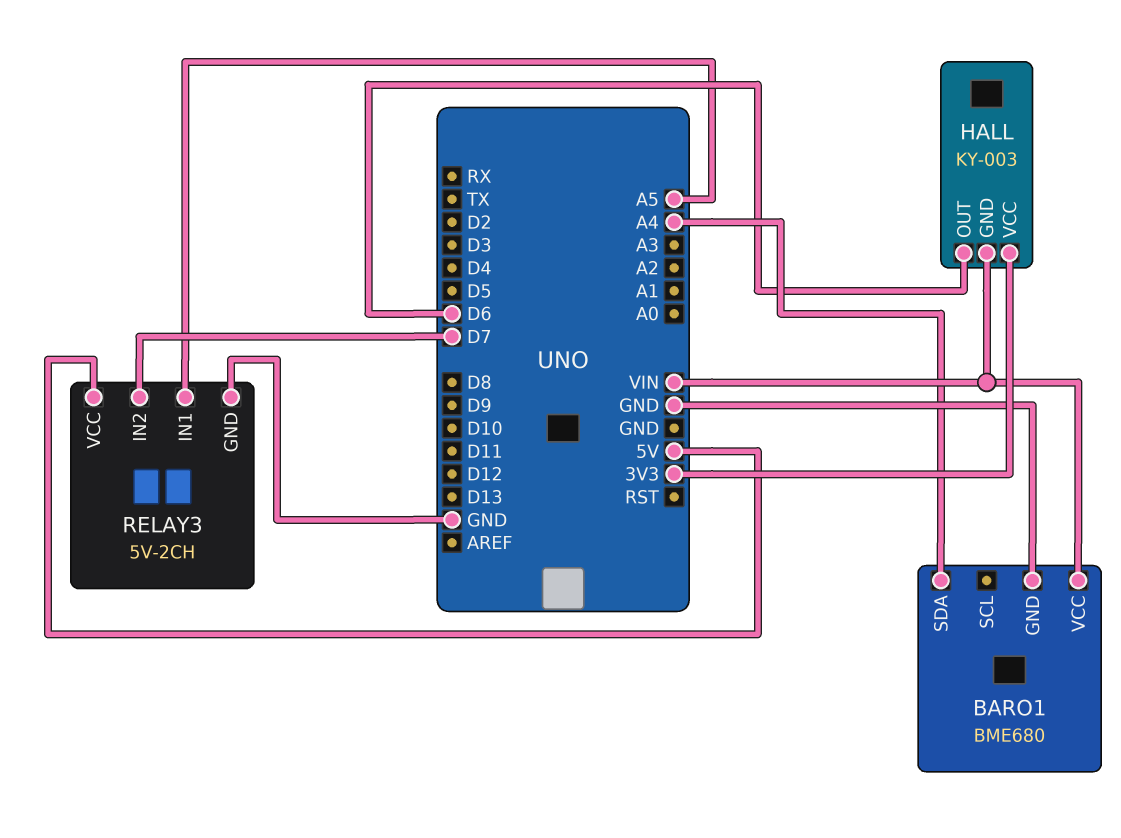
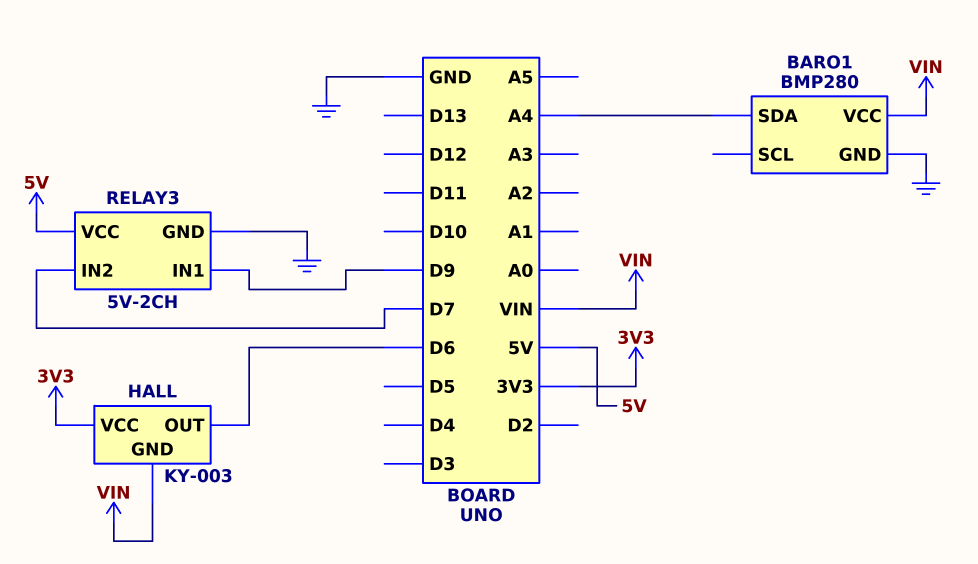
BARO1: BME680 -> BMP280
RELAY3 pin IN1: A5 -> D9

